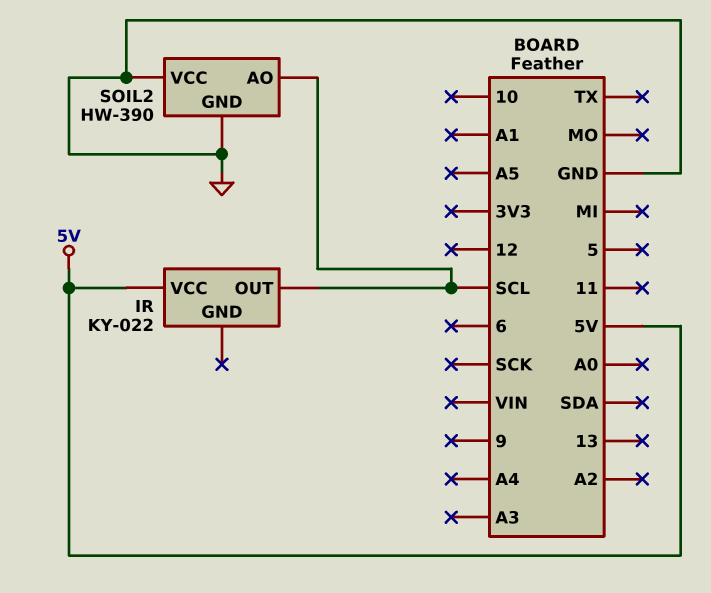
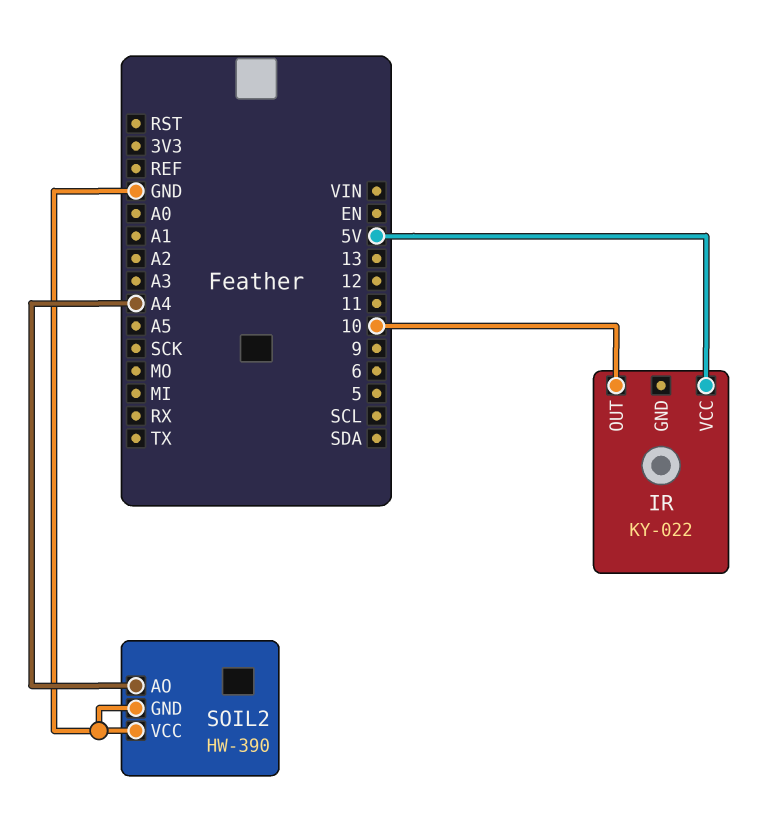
IR pin OUT: SCL -> 10
SOIL2 pin AO: SCL -> A4

